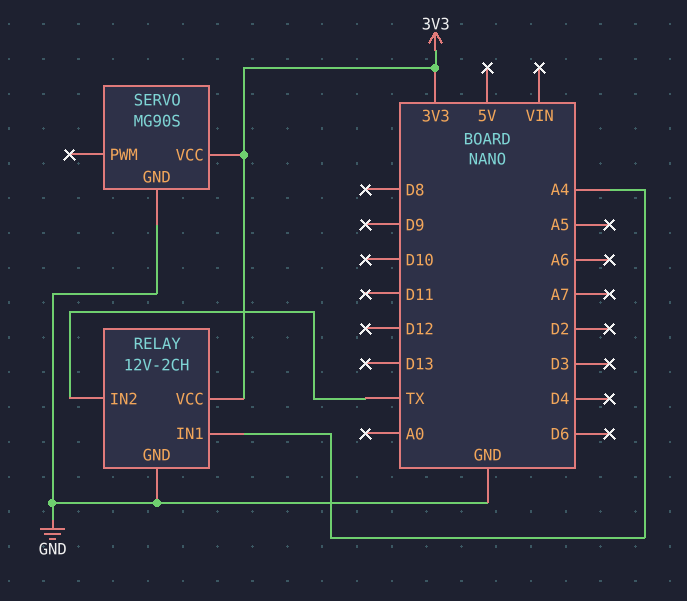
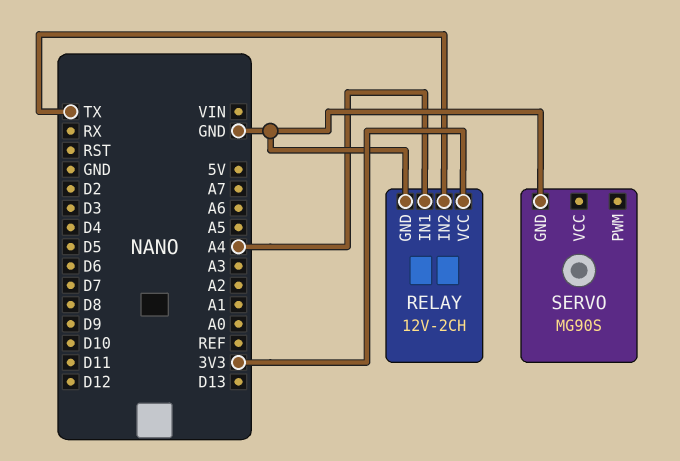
SERVO pin VCC: 3V3 -> none

